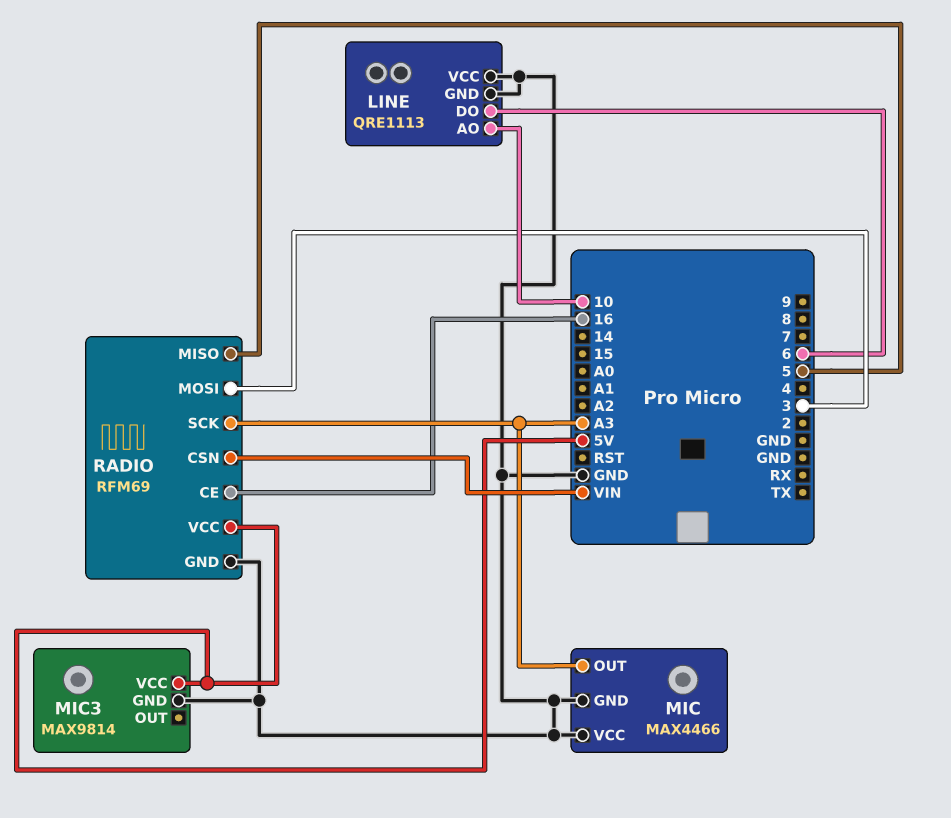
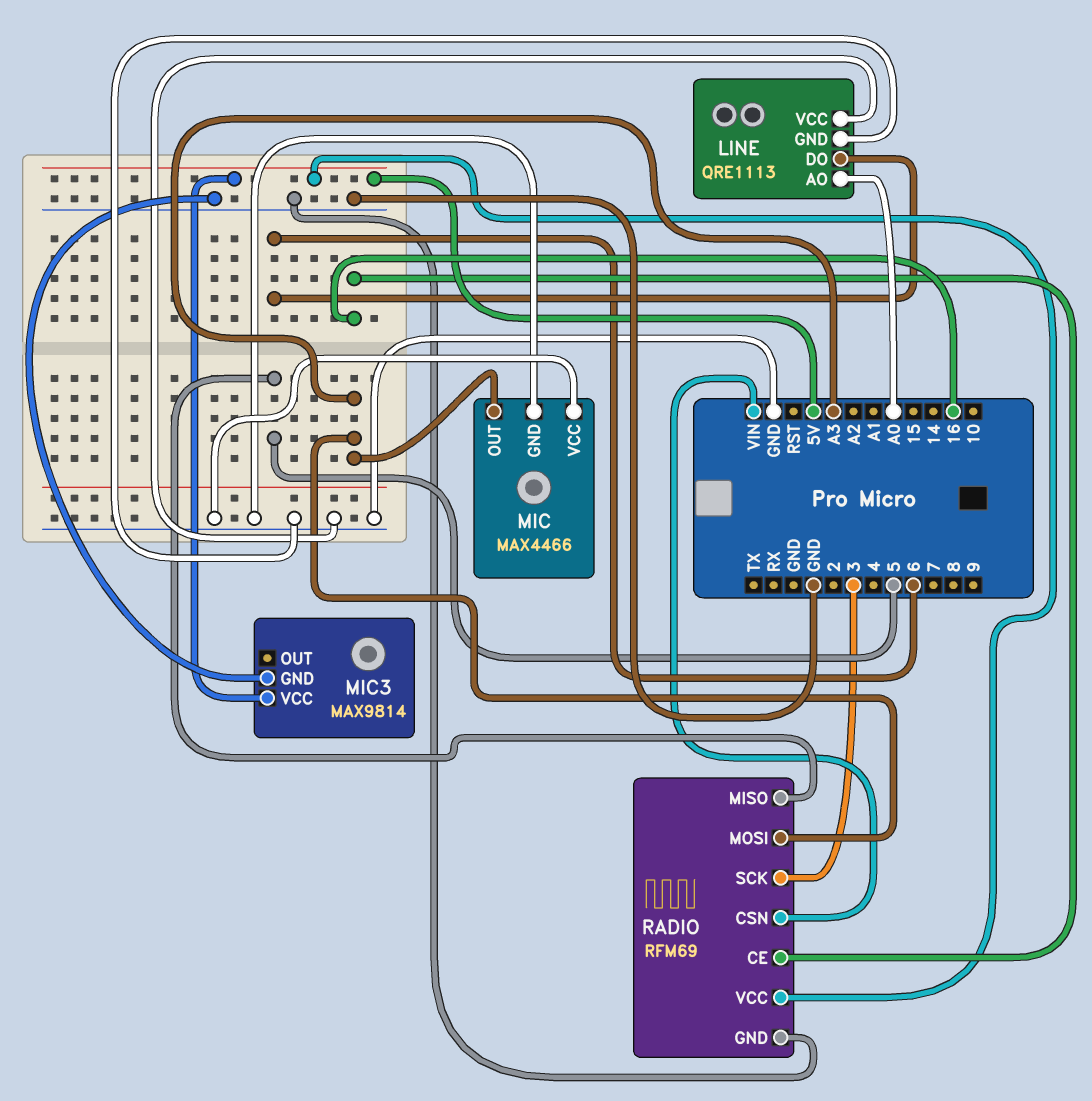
LINE pin AO: 10 -> A0
RADIO pin MOSI: 3 -> A3
RADIO pin SCK: A3 -> 3

